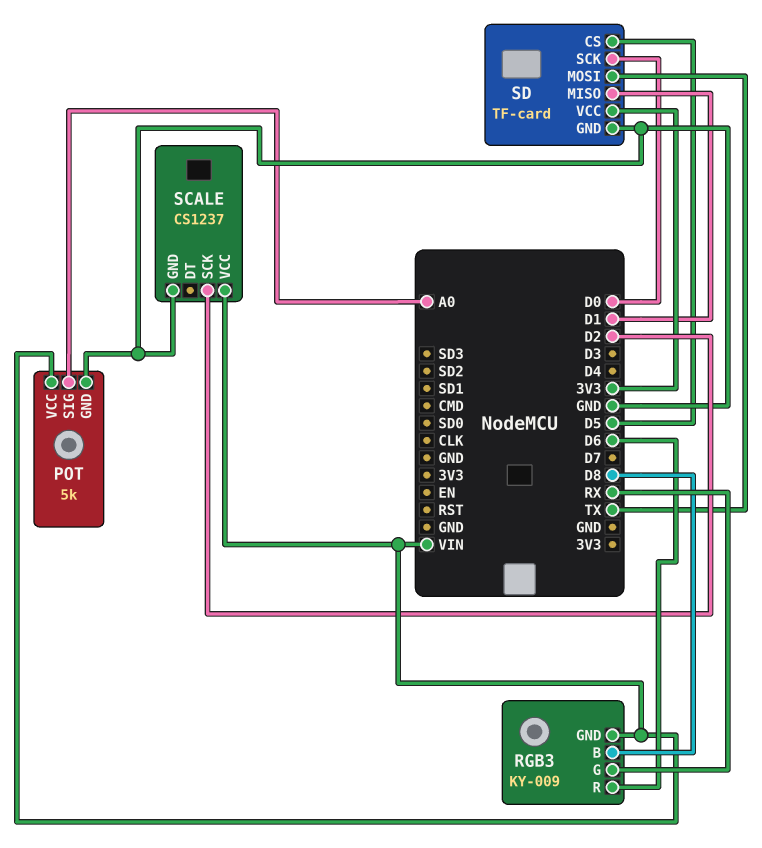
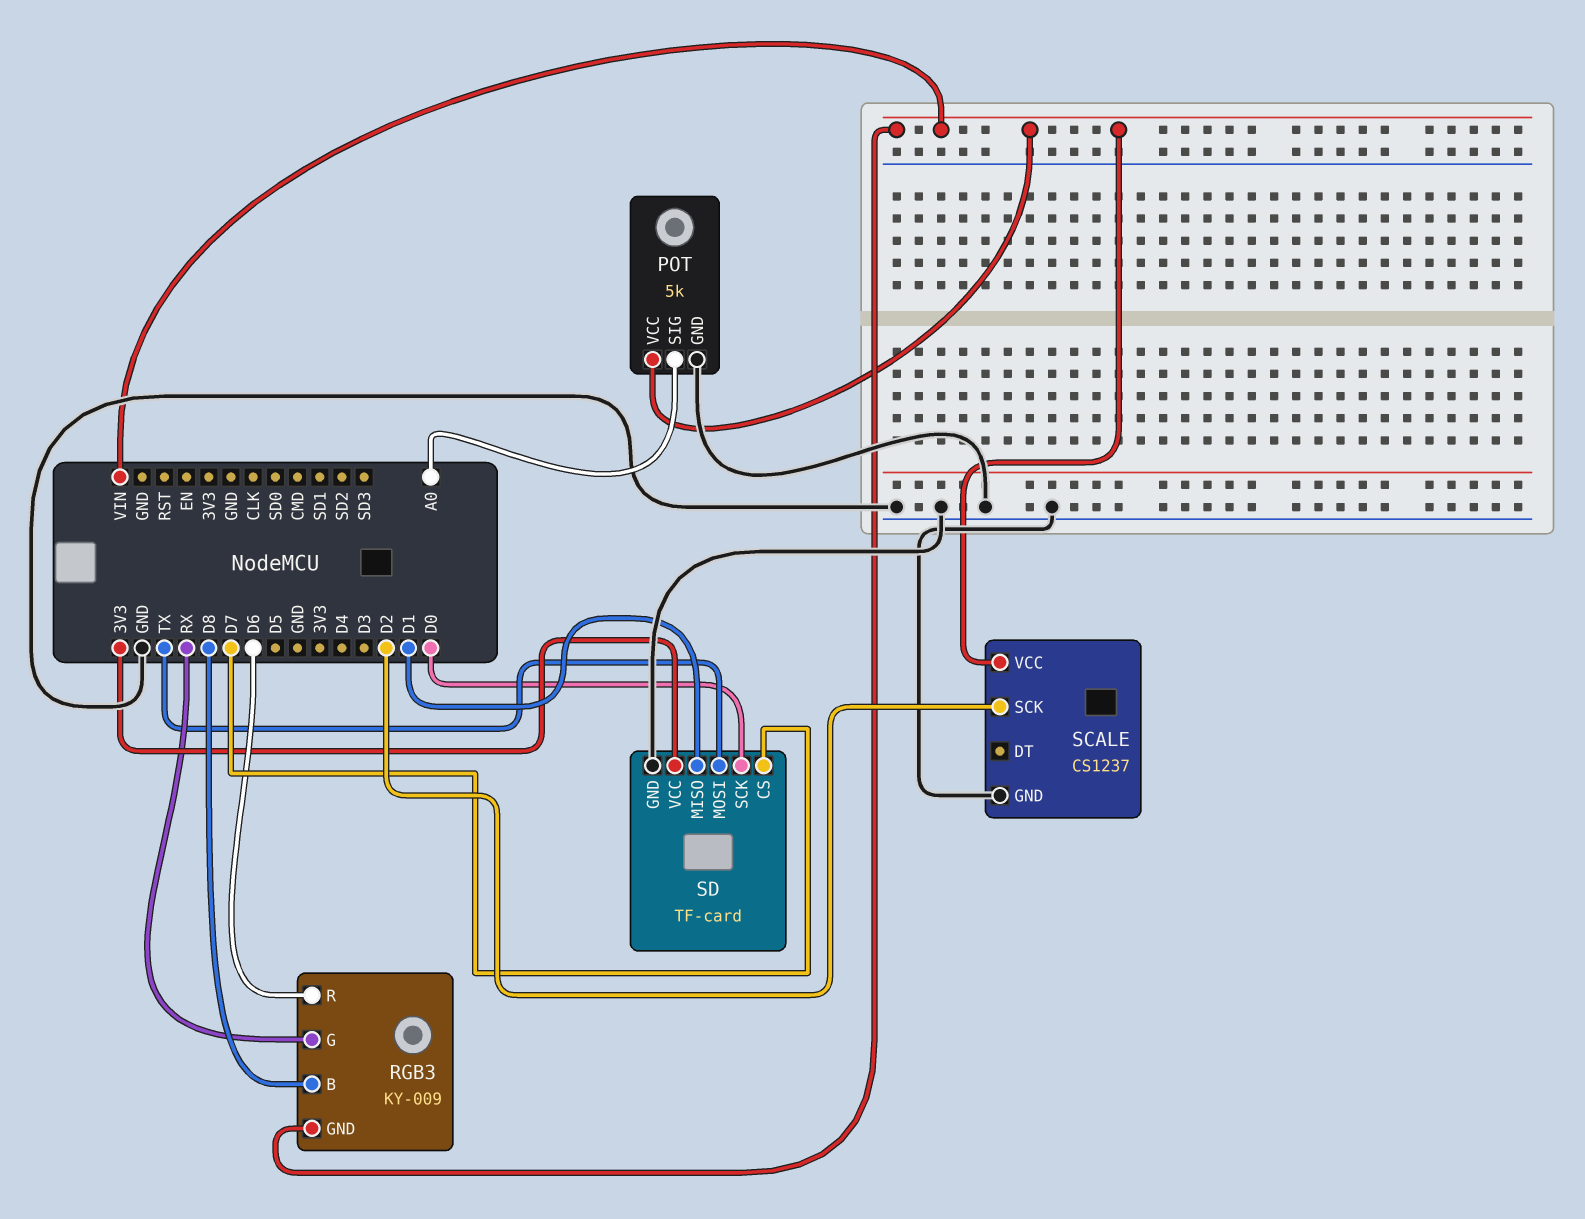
SD pin CS: D5 -> D7

